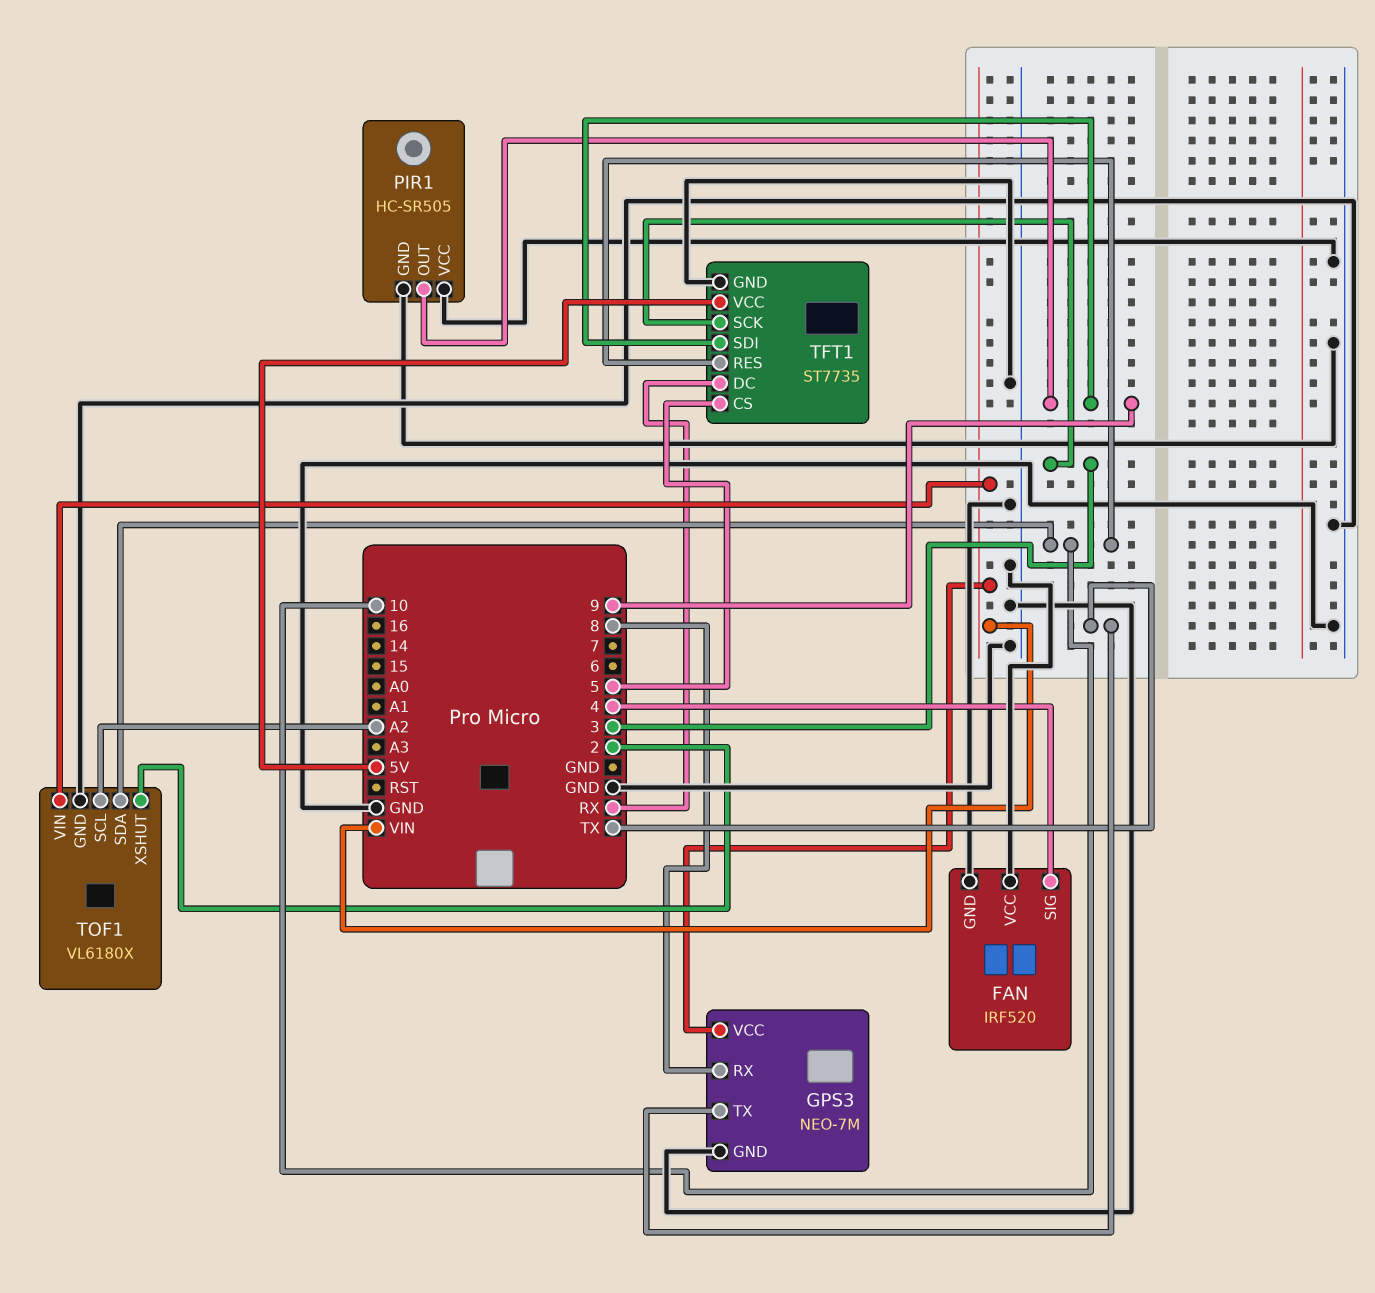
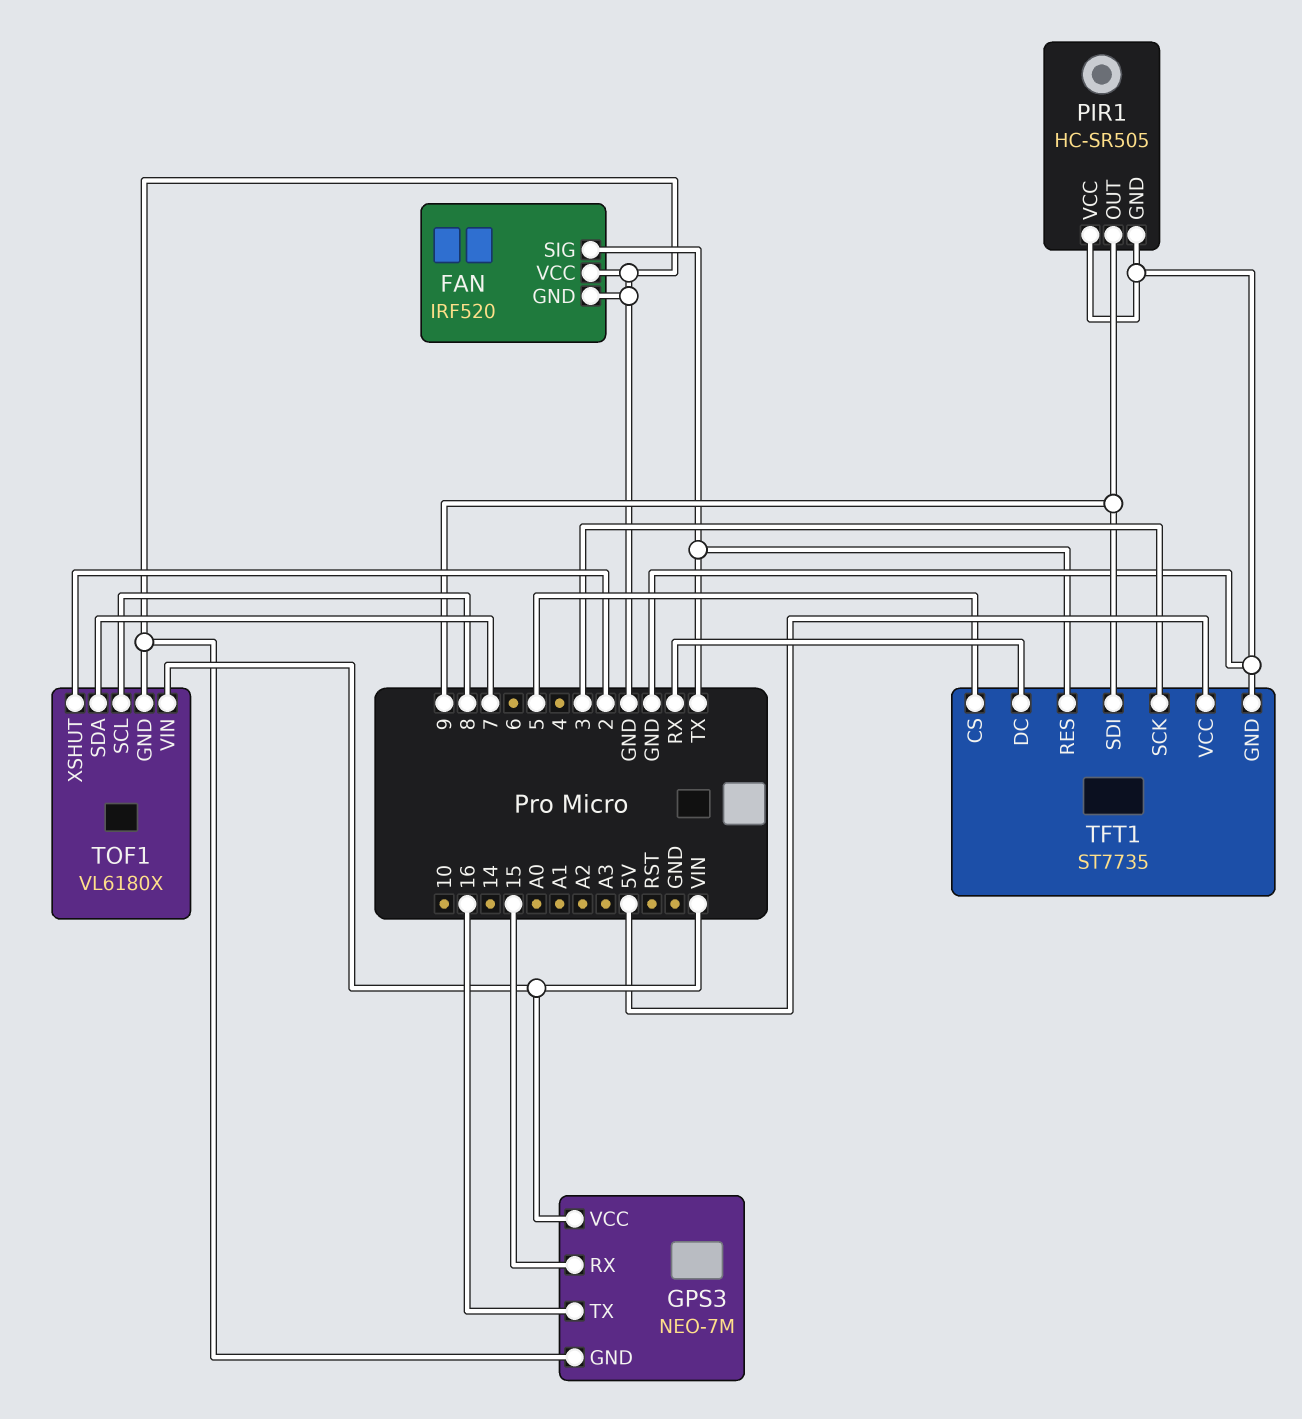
FAN pin SIG: 4 -> TX
GPS3 pin RX: 8 -> 15
GPS3 pin TX: TX -> 16
TFT1 pin RES: 10 -> TX
TOF1 pin SCL: A2 -> 8
TOF1 pin SDA: 10 -> 7

